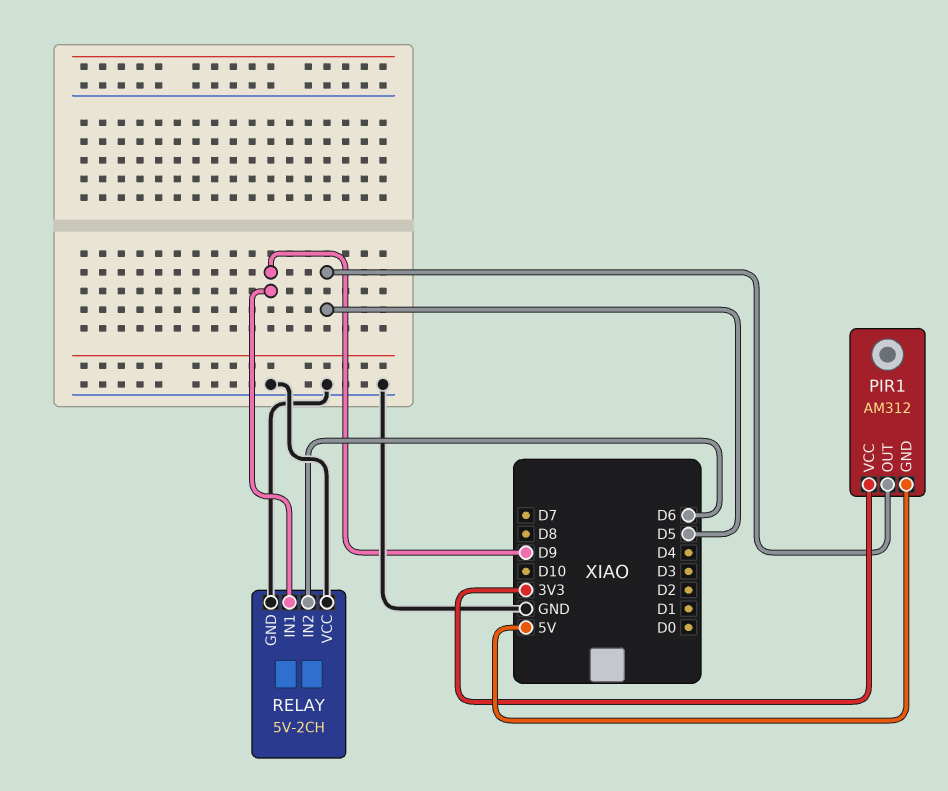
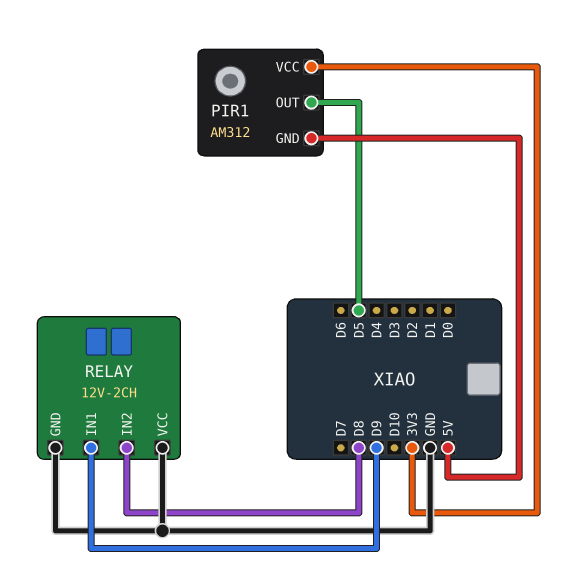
RELAY: 5V-2CH -> 12V-2CH
RELAY pin IN2: D6 -> D8

